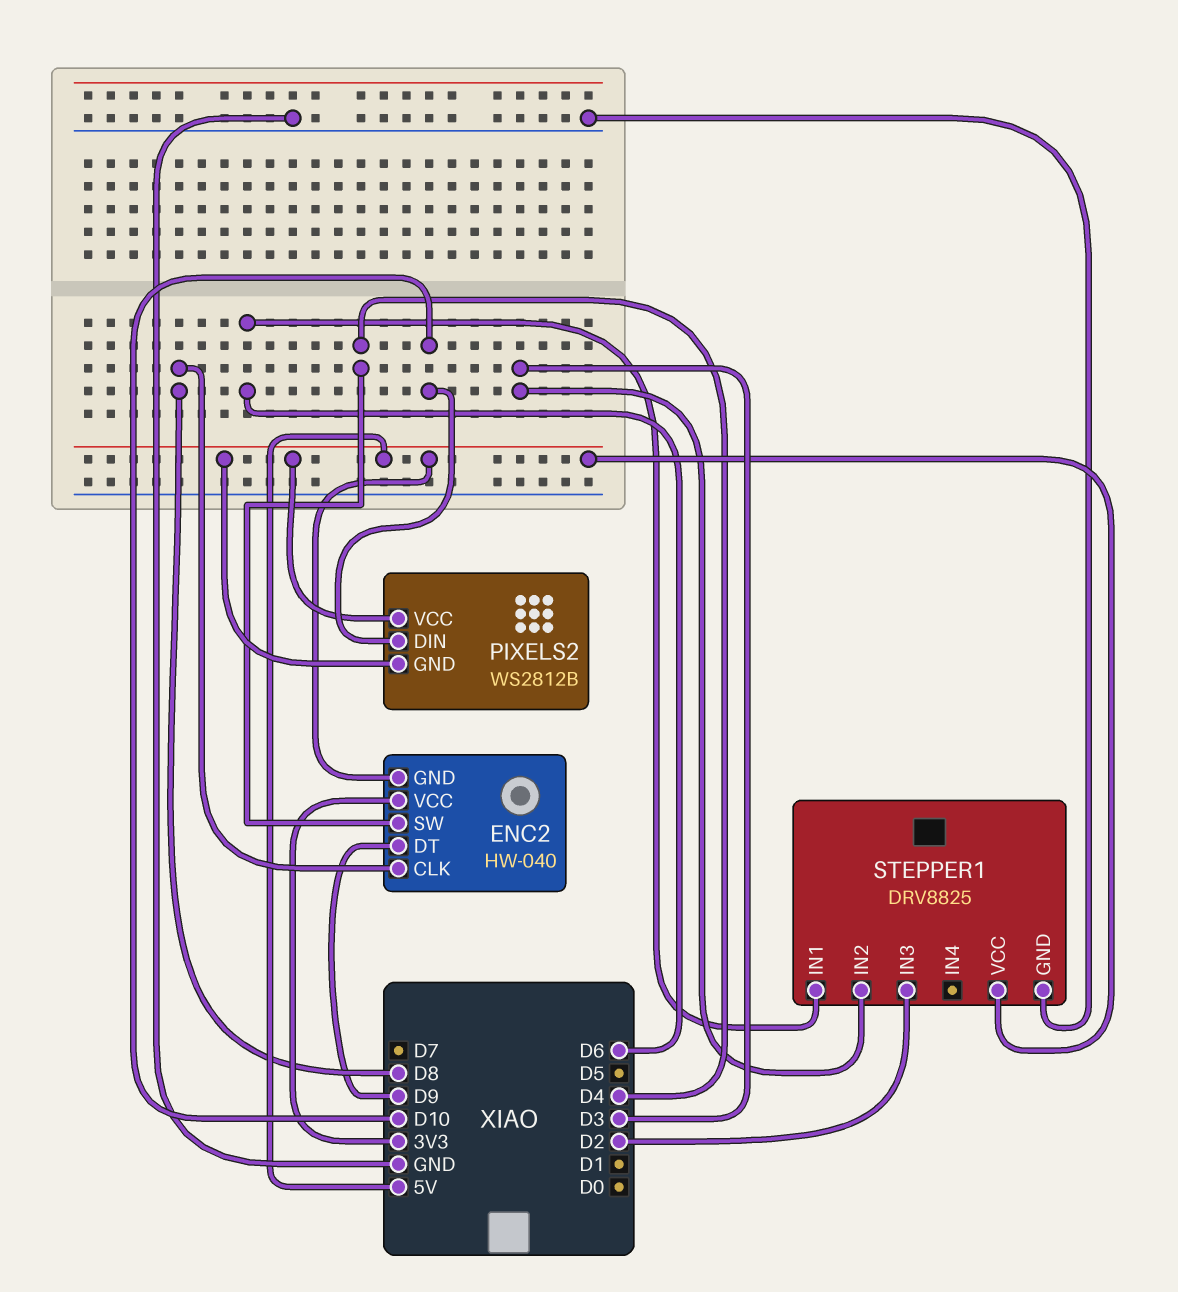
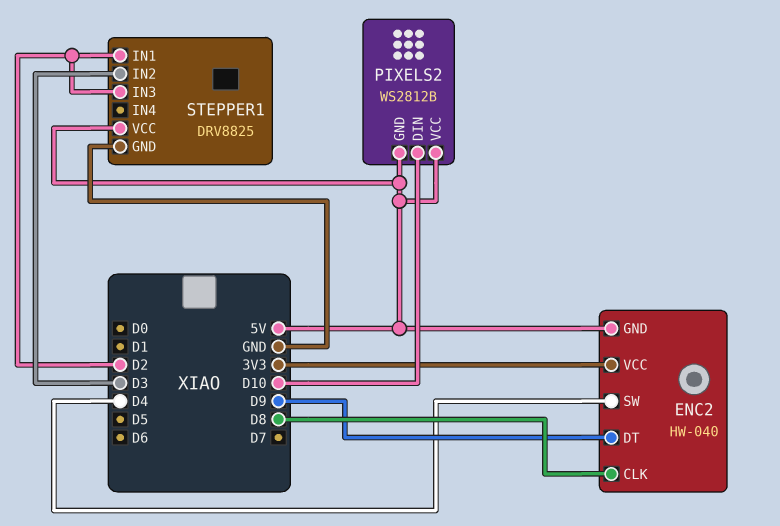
STEPPER1 pin IN1: D6 -> D2

